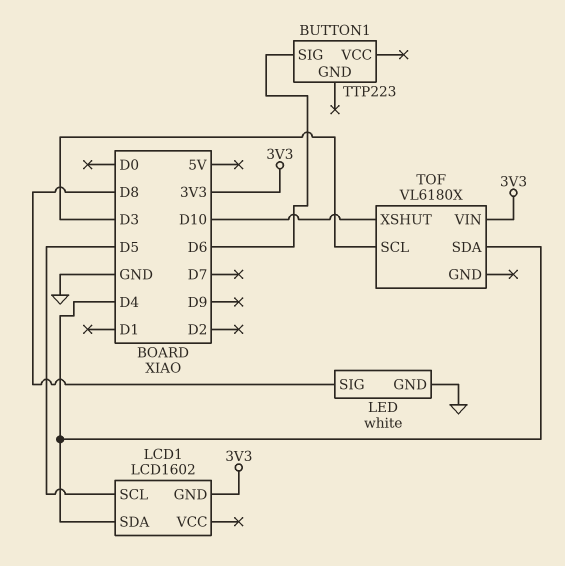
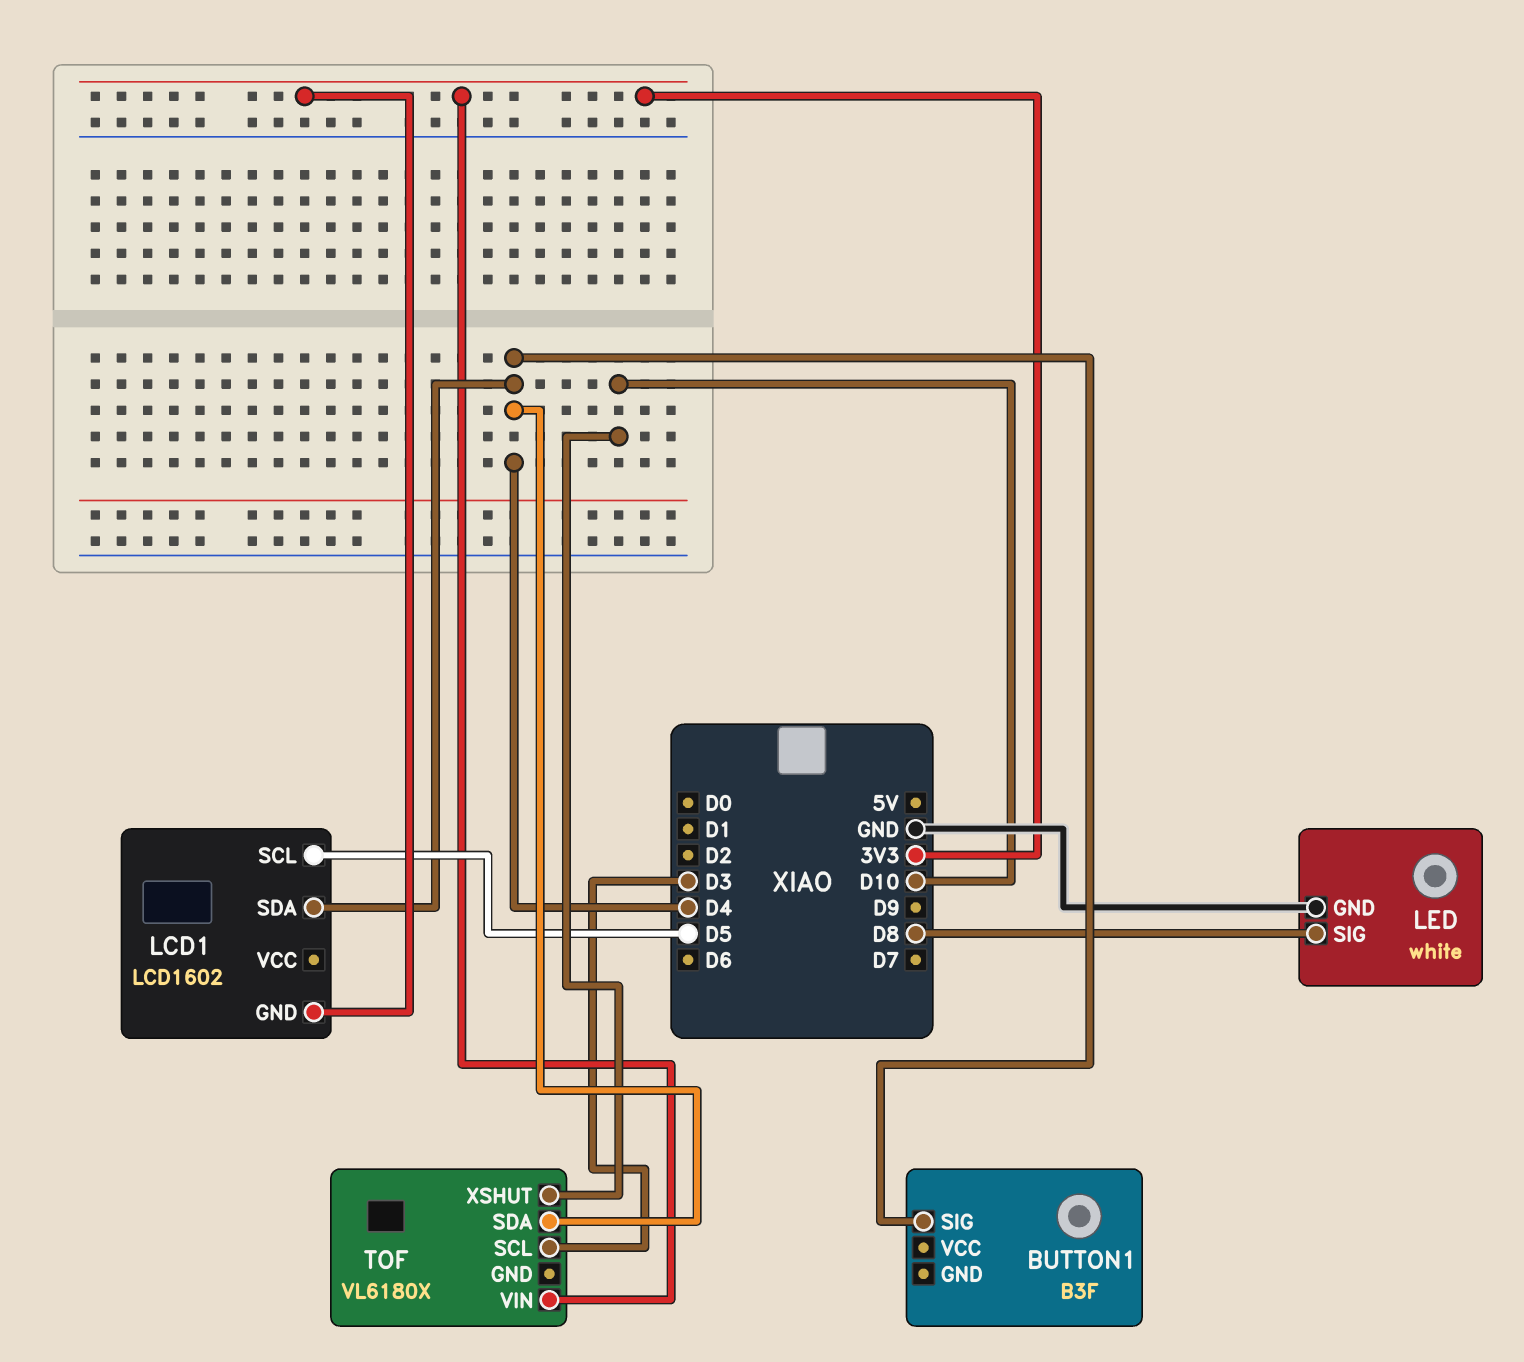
BUTTON1: TTP223 -> B3F
BUTTON1 pin SIG: D6 -> D4

